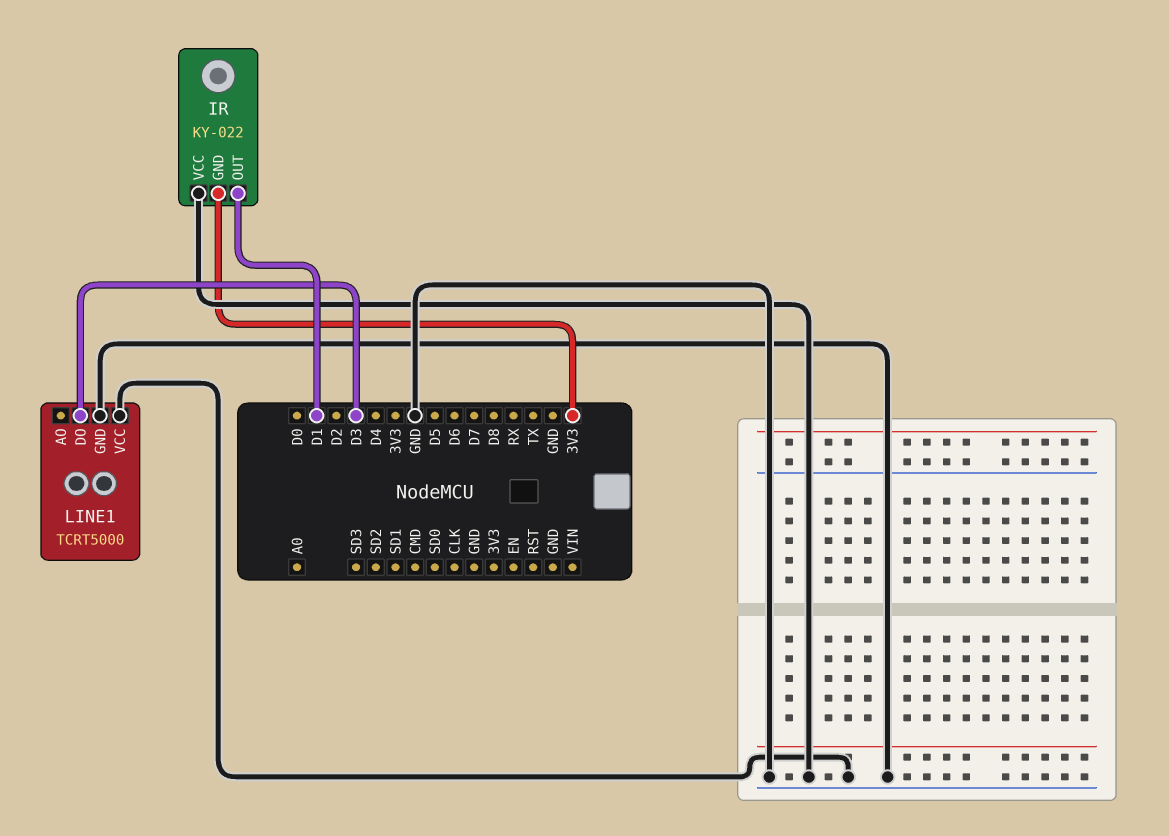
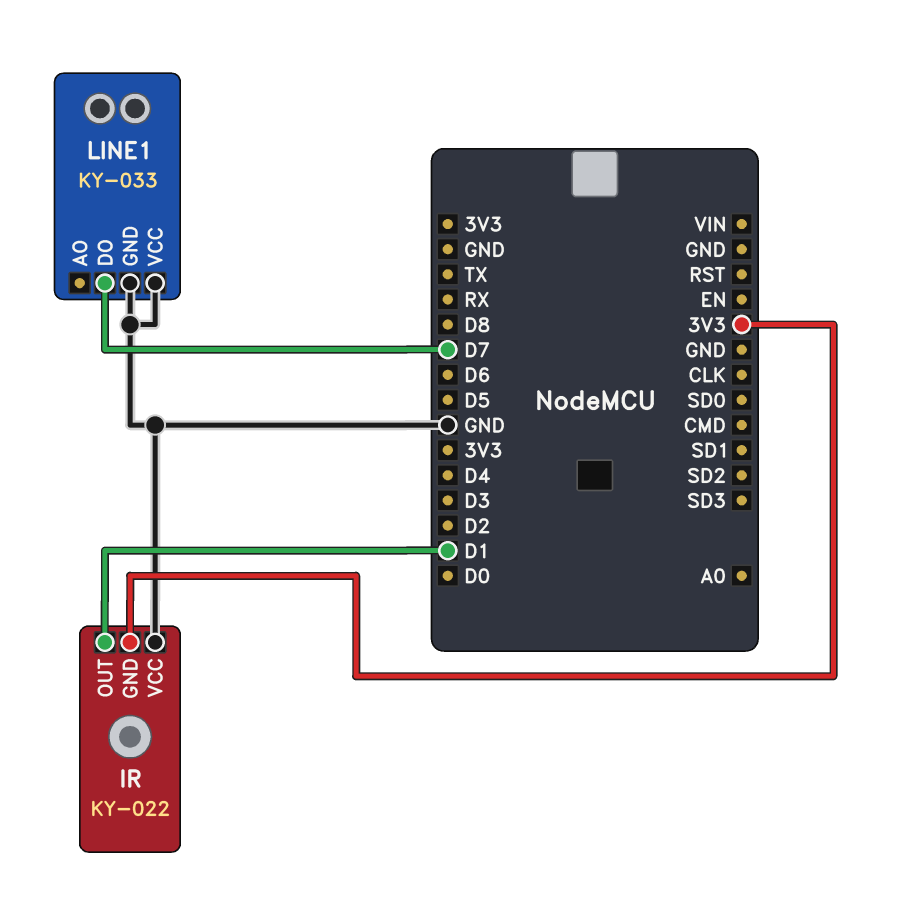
LINE1: TCRT5000 -> KY-033
LINE1 pin DO: D3 -> D7

